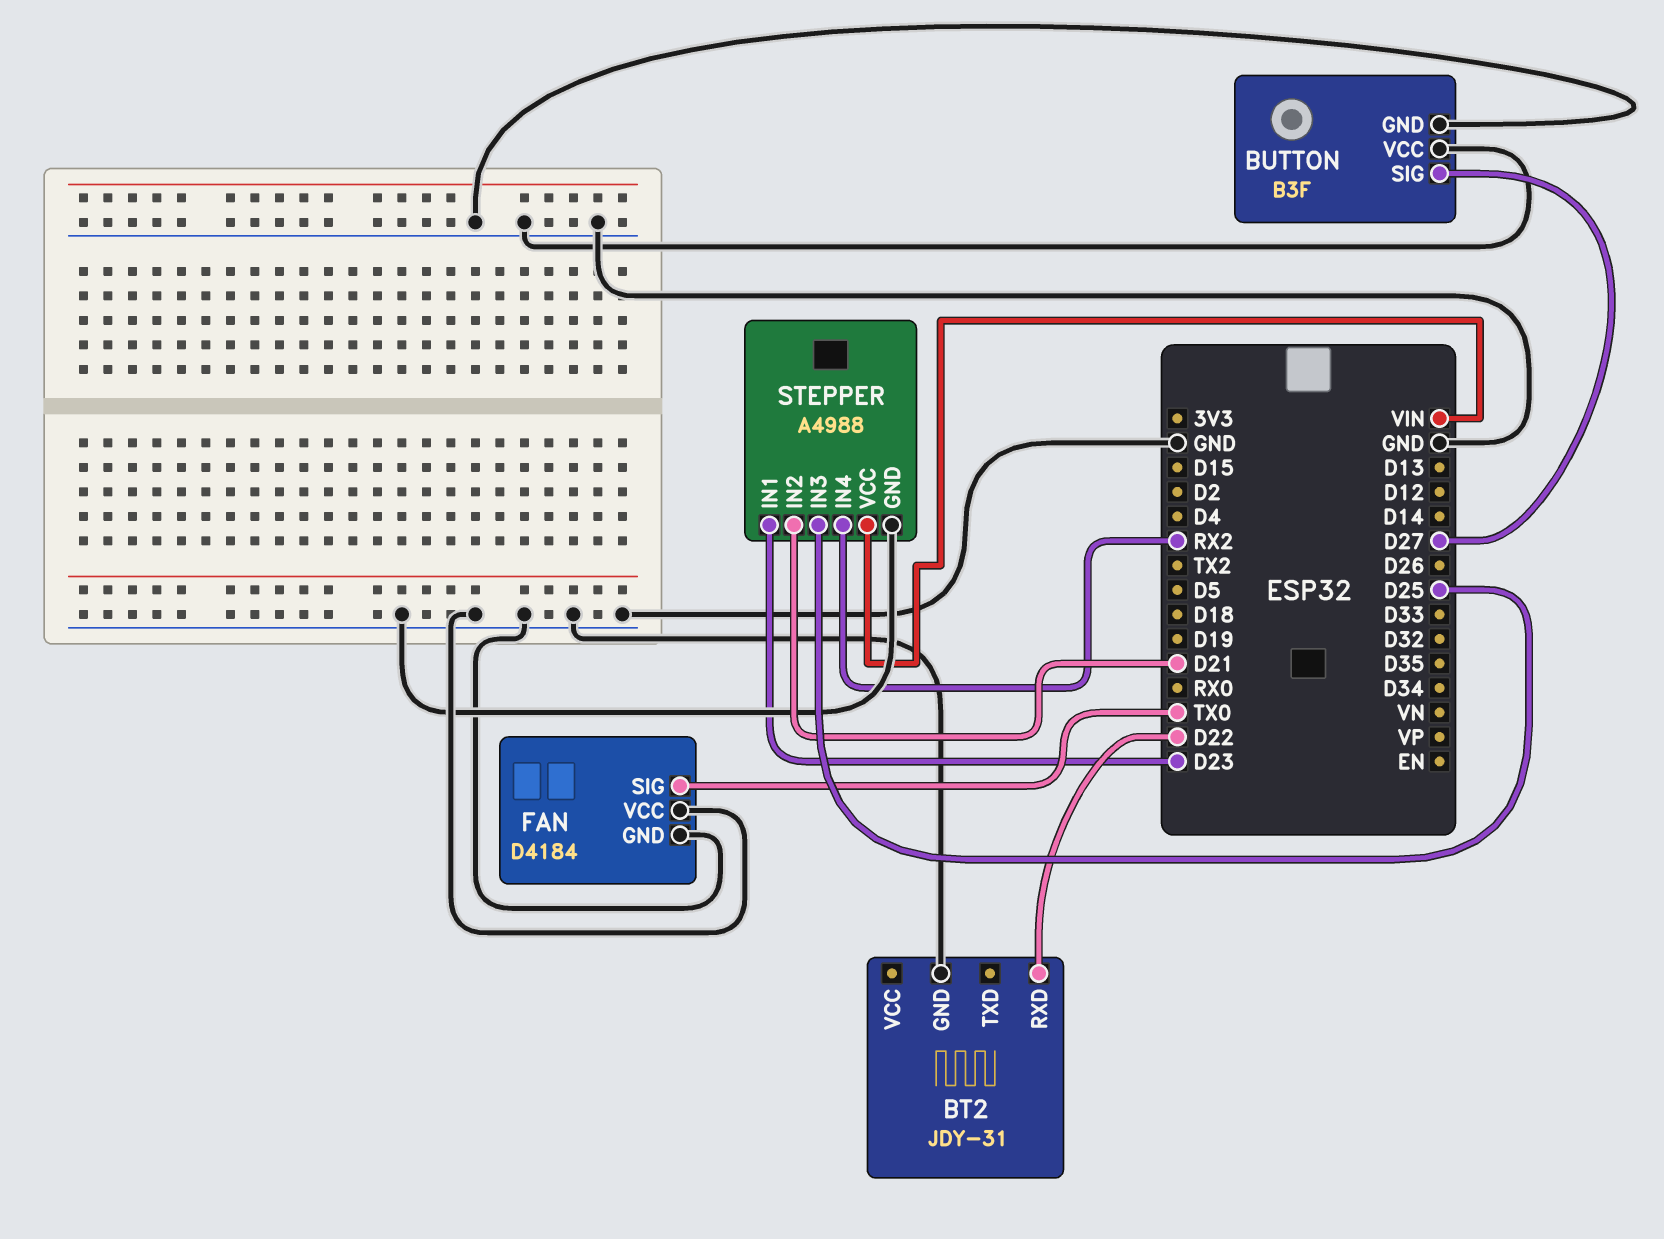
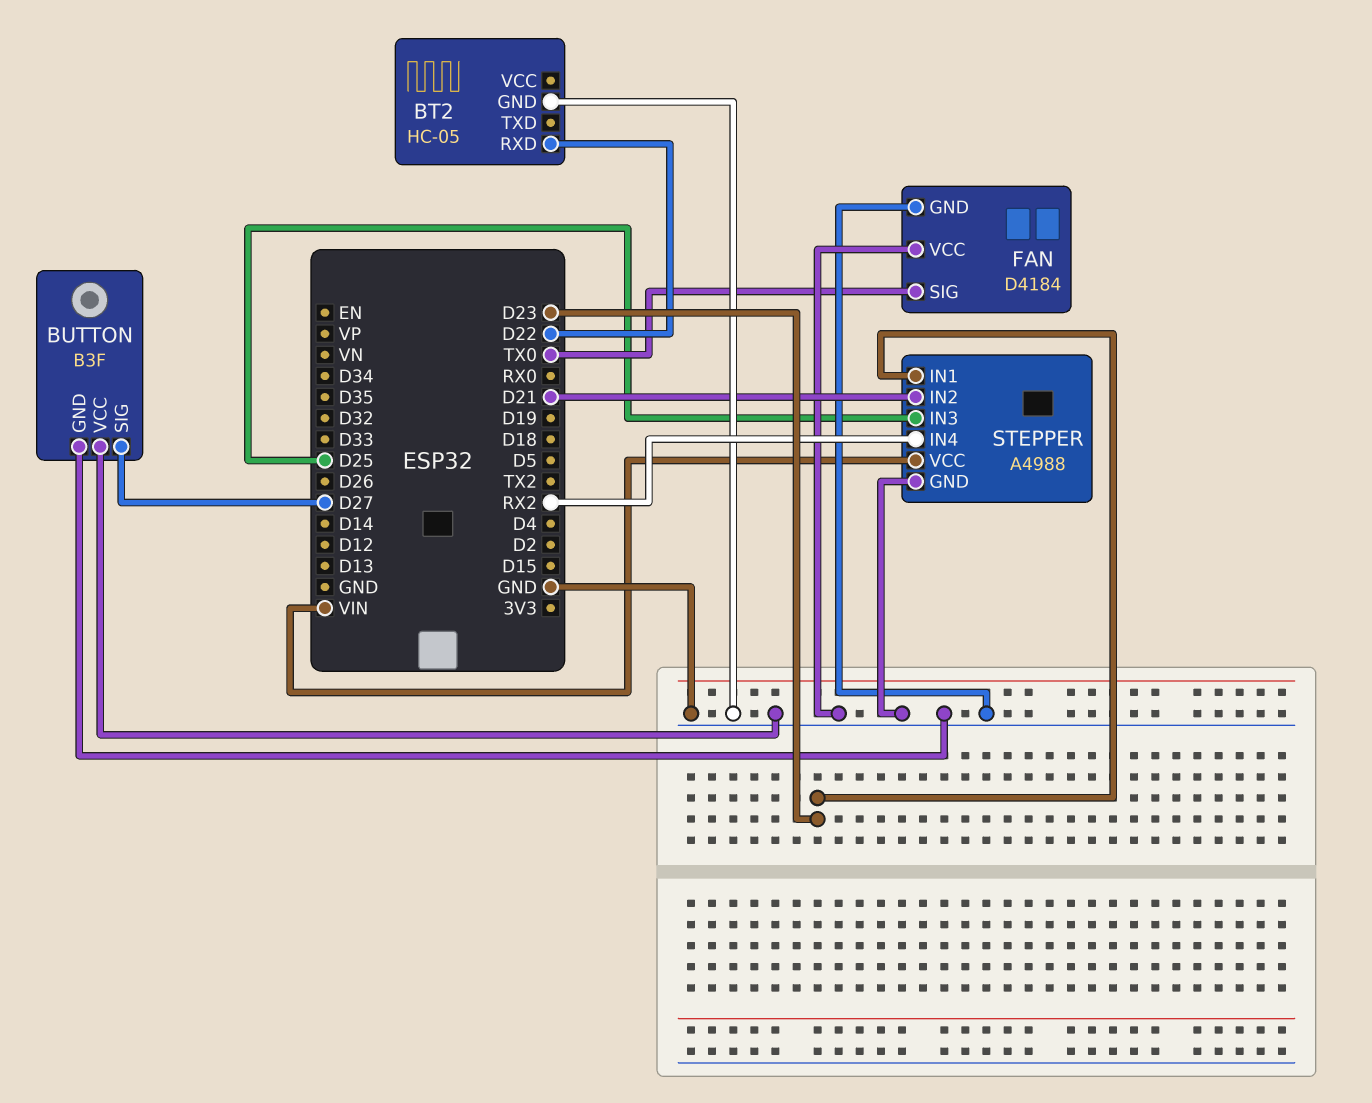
BT2: JDY-31 -> HC-05

